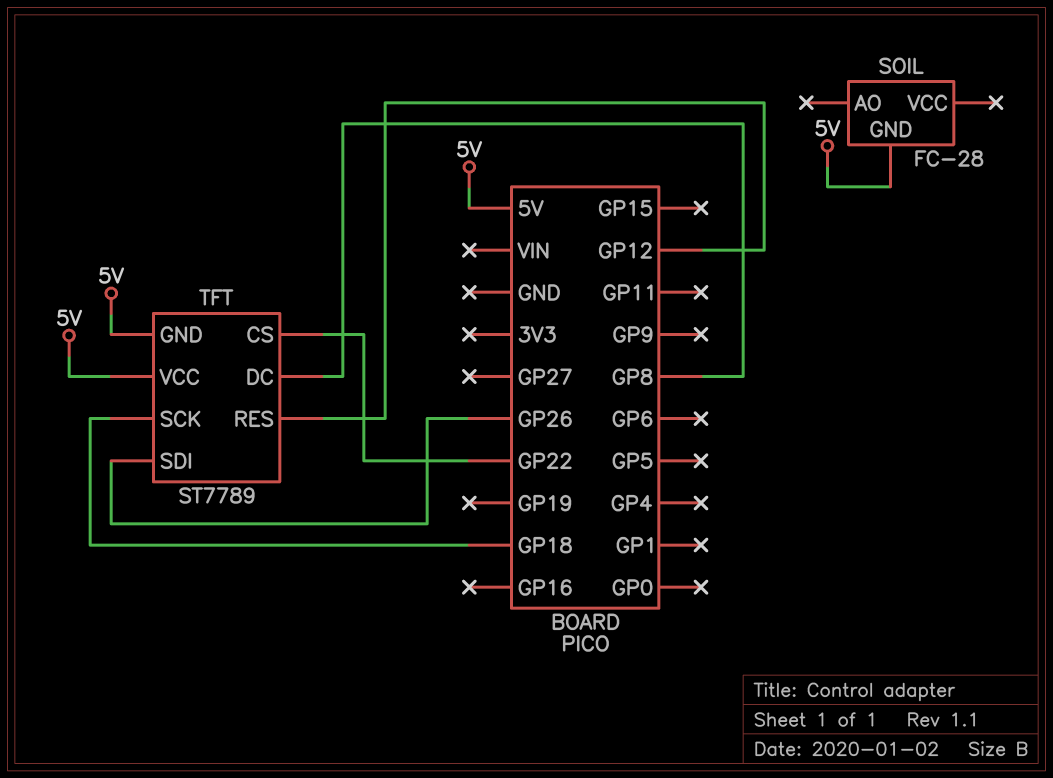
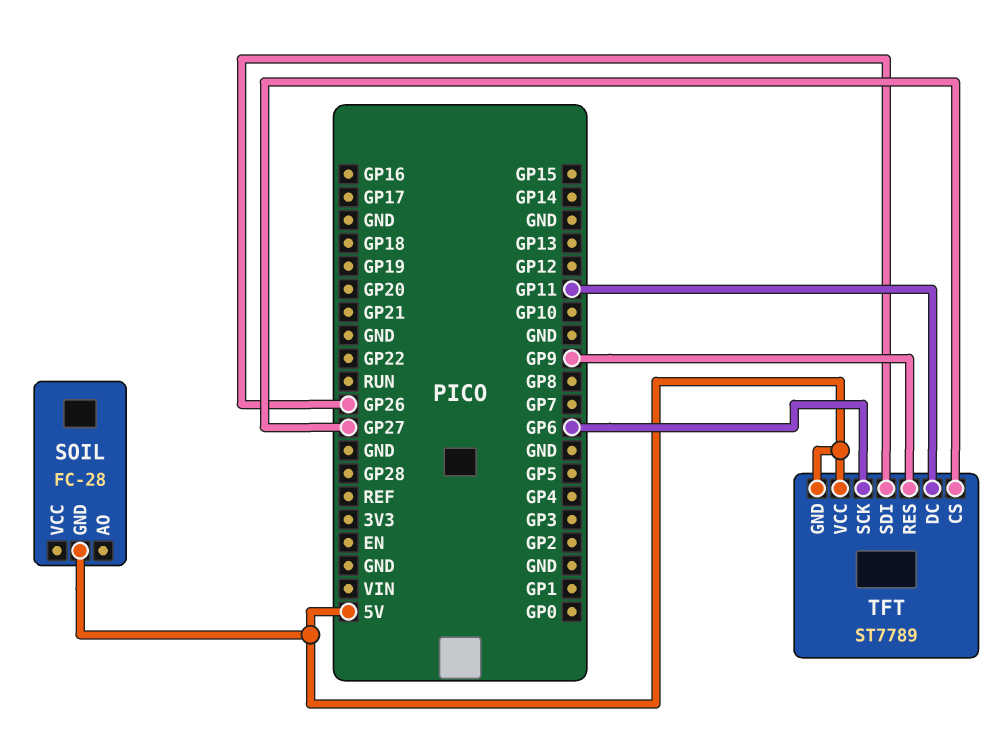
TFT pin CS: GP22 -> GP27
TFT pin DC: GP8 -> GP11
TFT pin RES: GP12 -> GP9
TFT pin SCK: GP18 -> GP6

